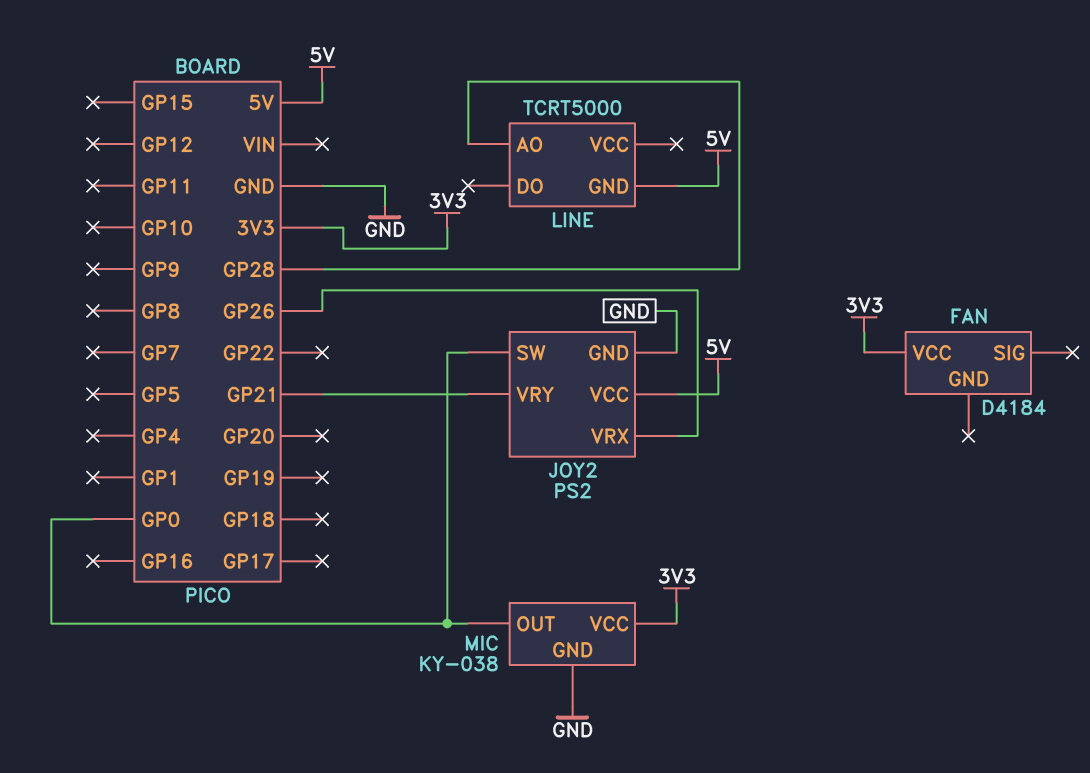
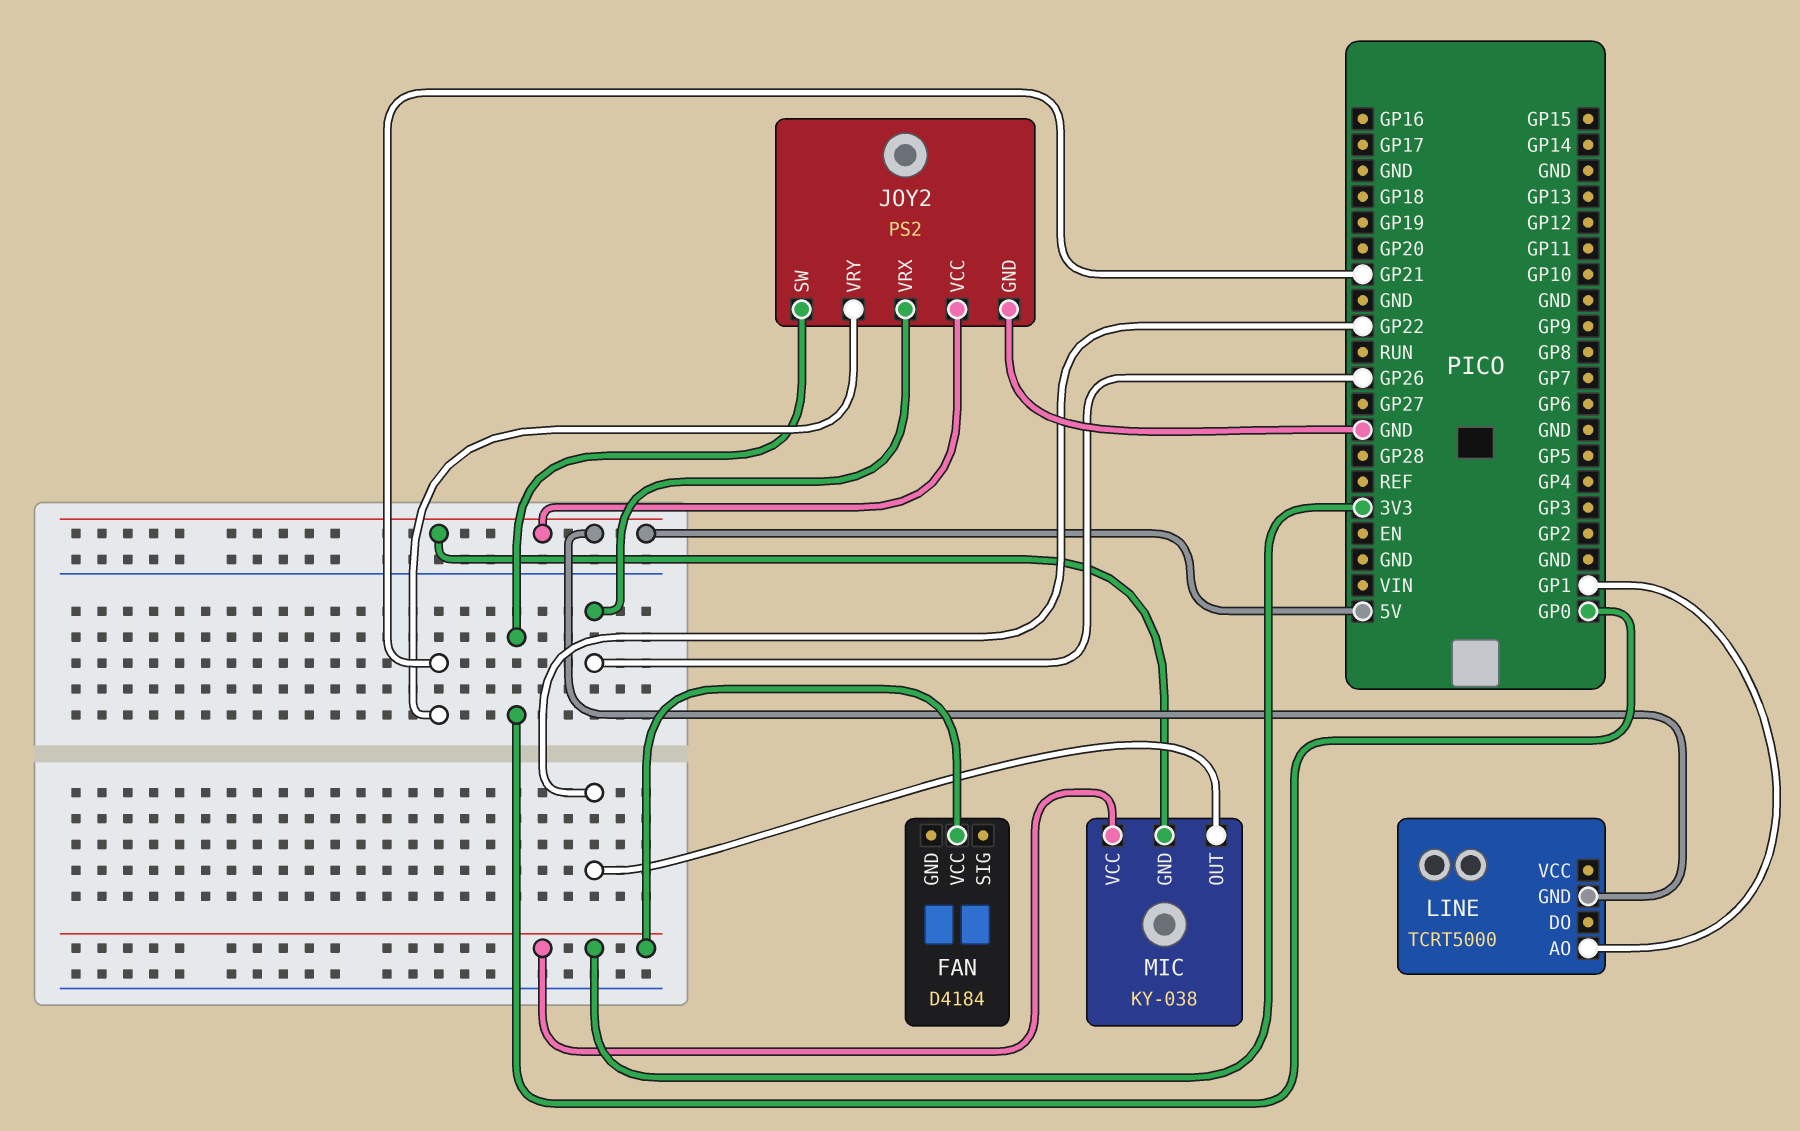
LINE pin AO: GP28 -> GP1
MIC pin GND: GND -> 5V
MIC pin OUT: GP0 -> GP22

